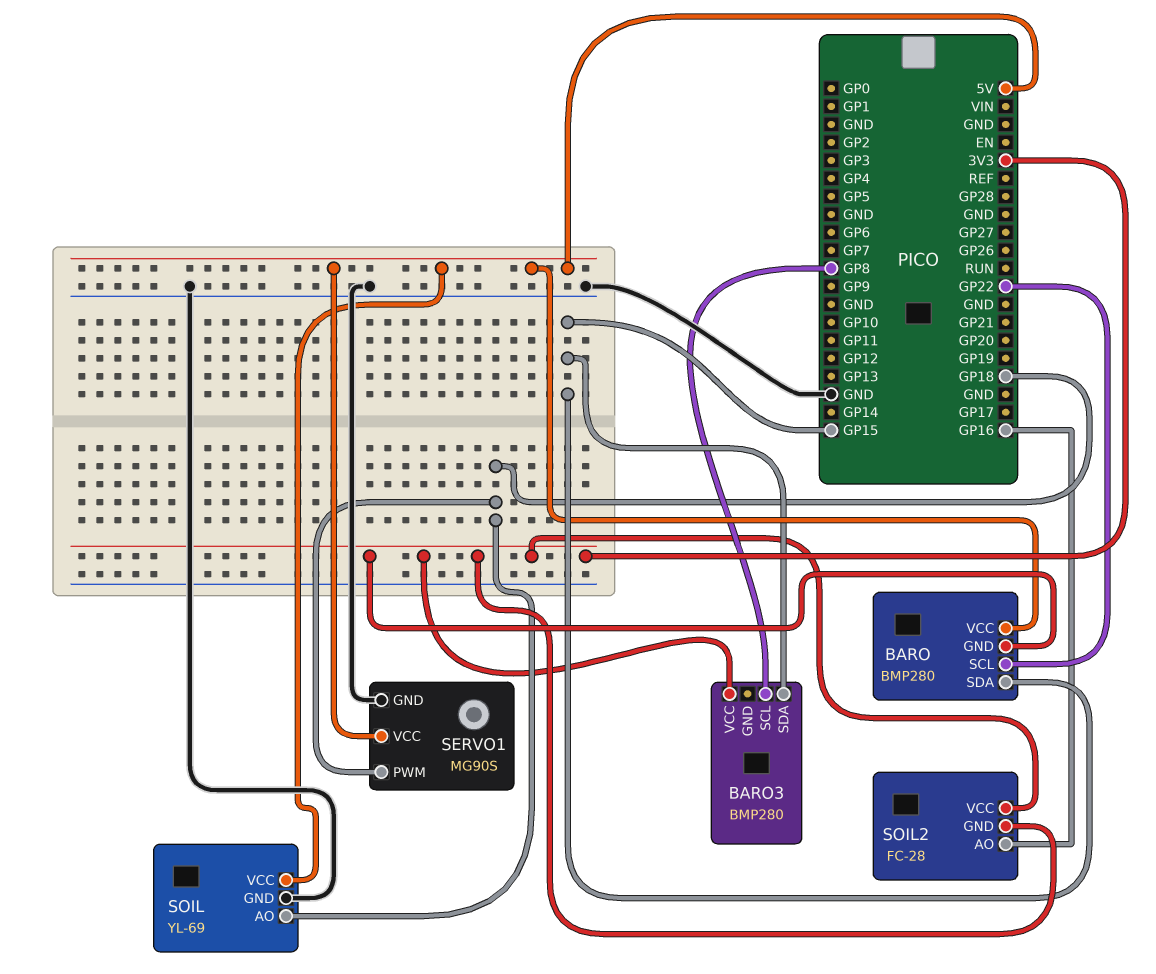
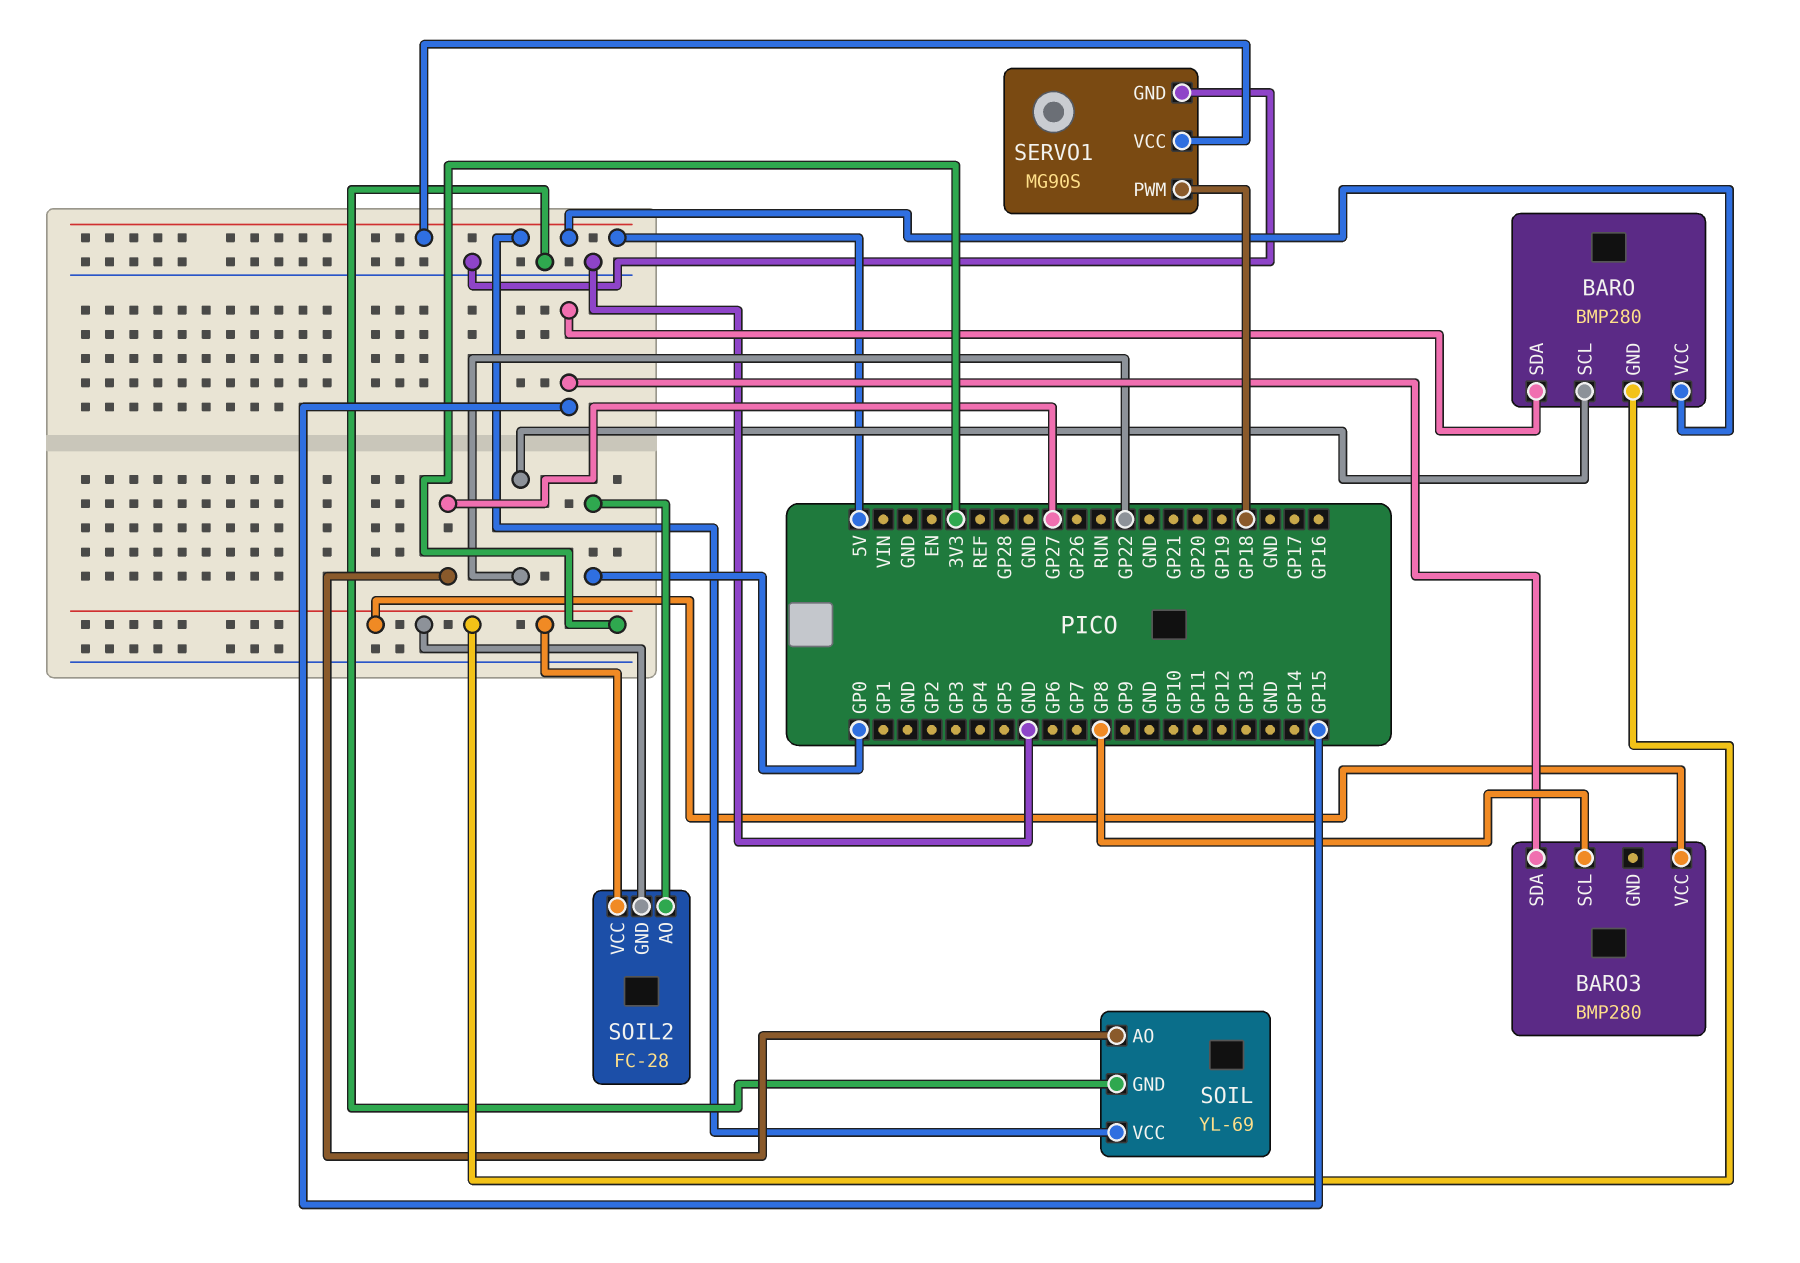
SOIL pin AO: GP18 -> GP27
SOIL2 pin AO: GP16 -> GP0

